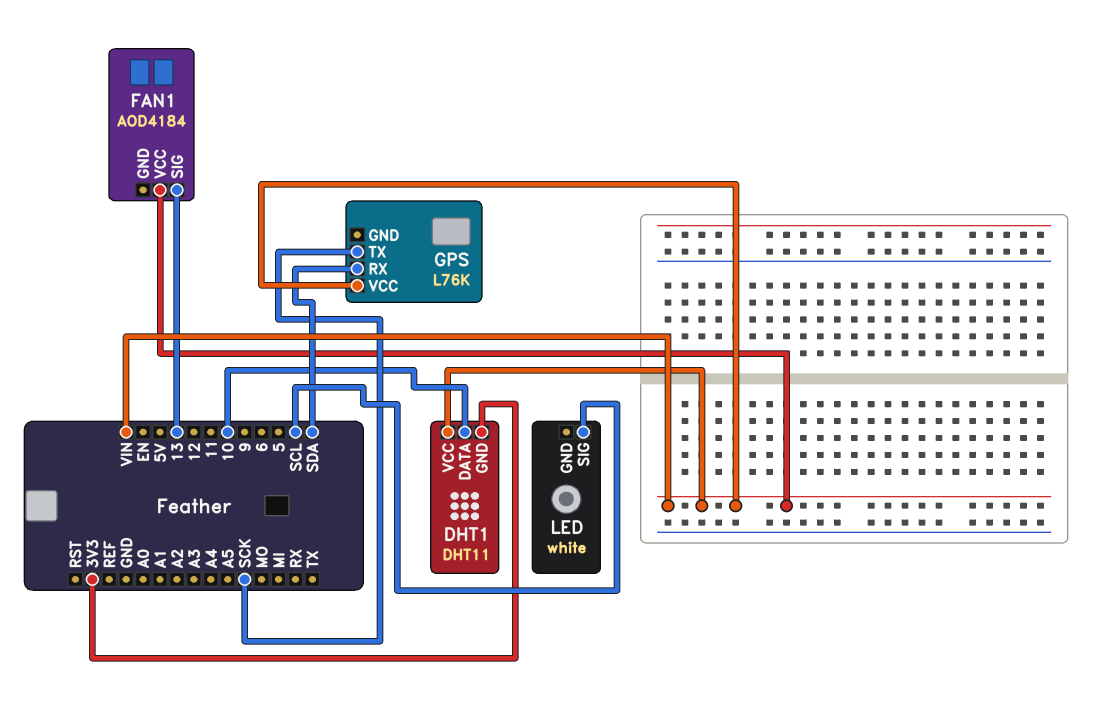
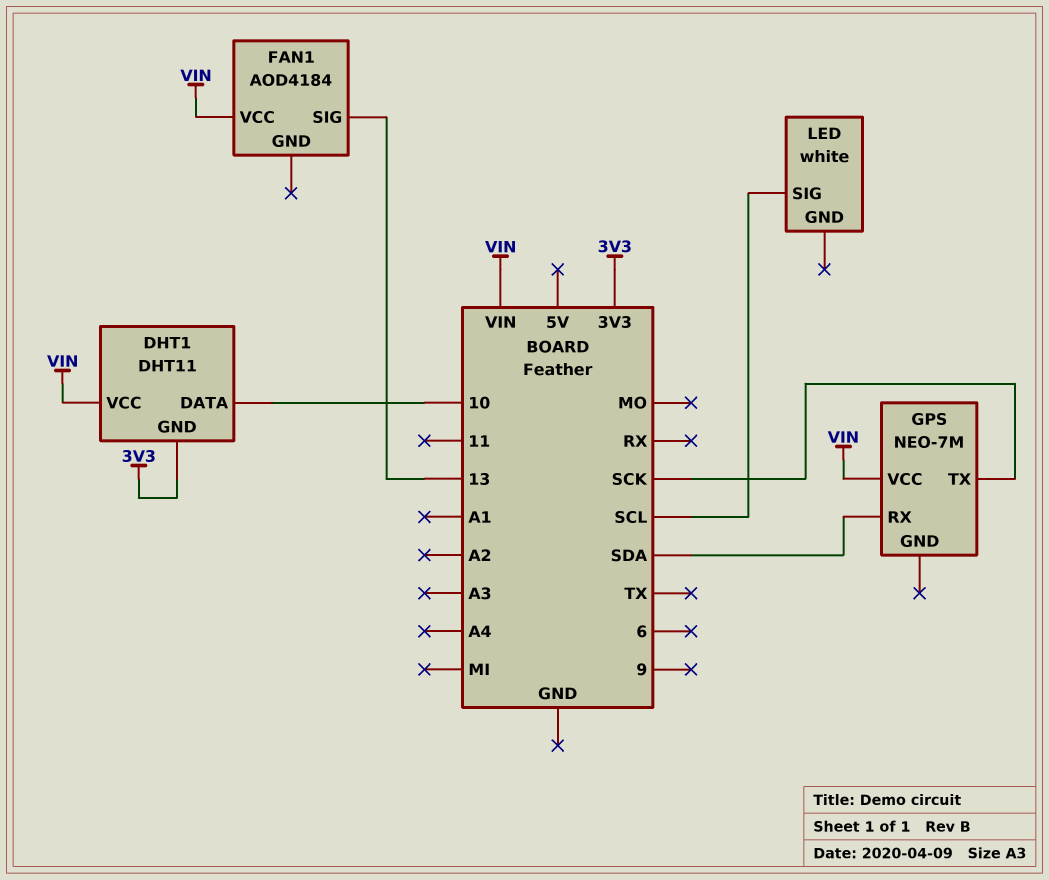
GPS: L76K -> NEO-7M

